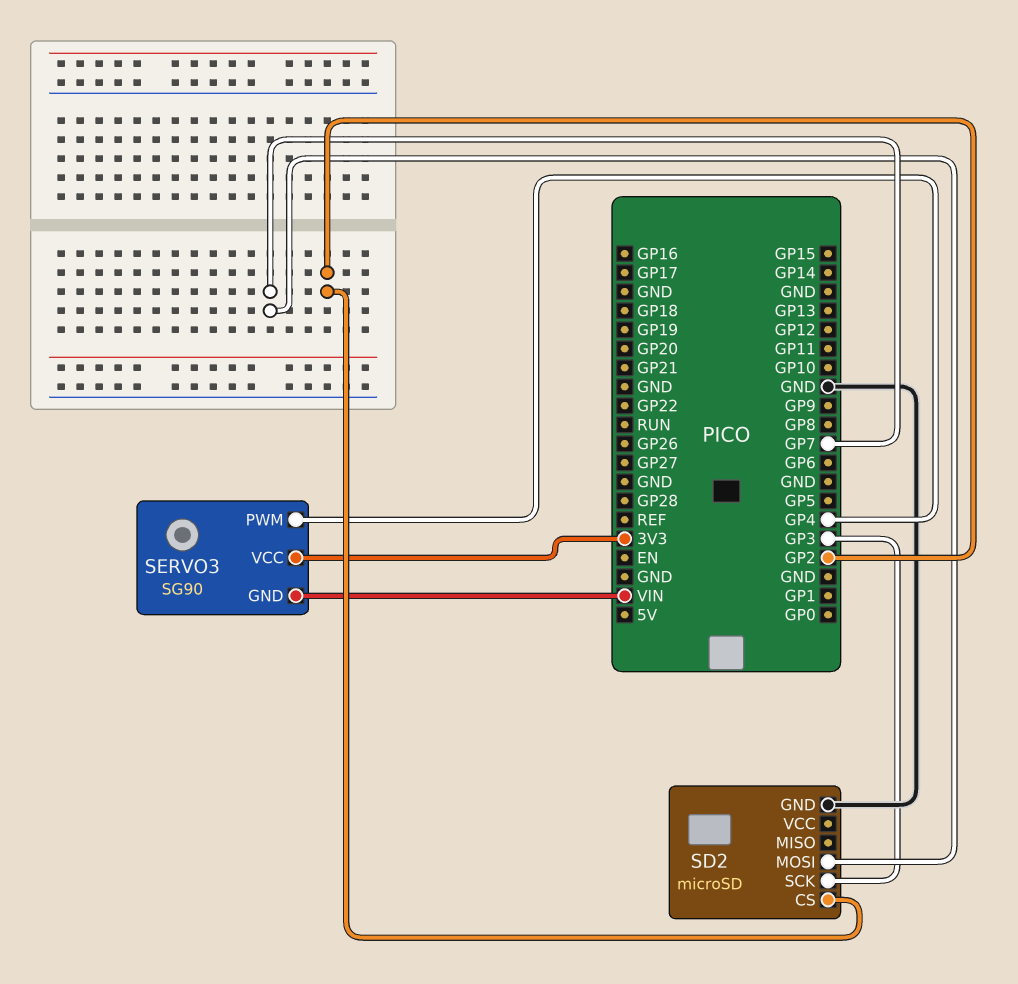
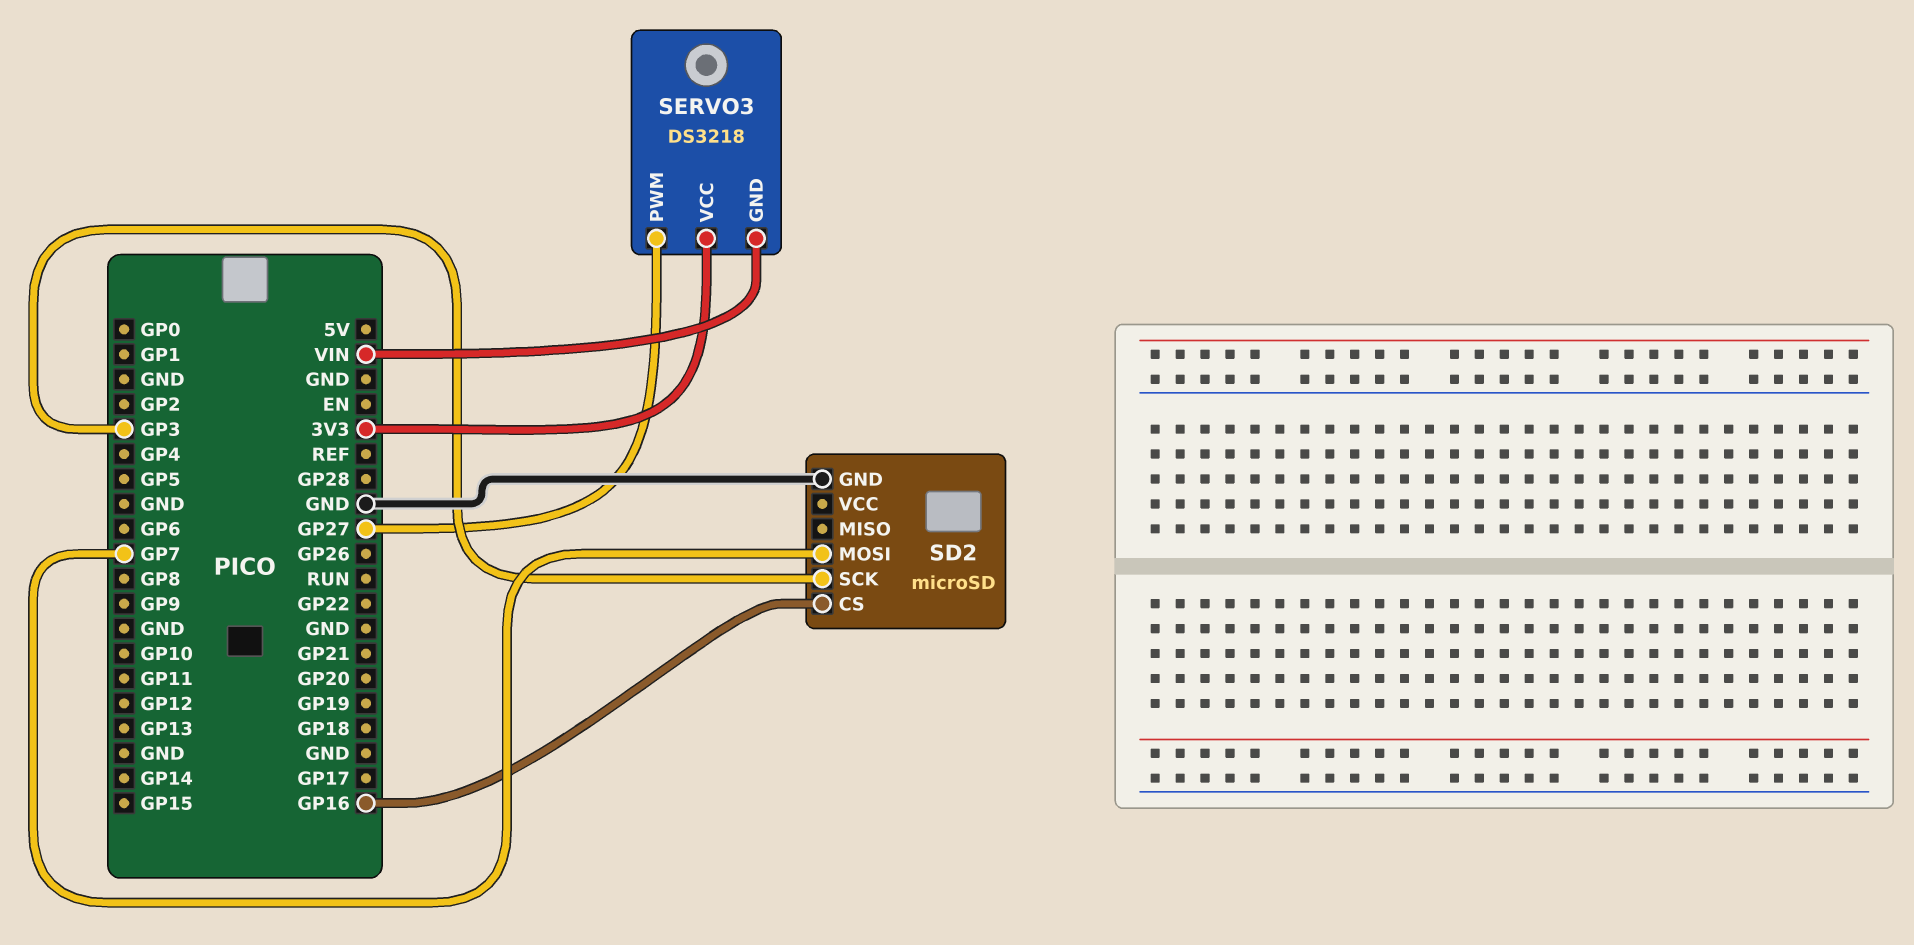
SD2 pin CS: GP2 -> GP16
SERVO3: SG90 -> DS3218
SERVO3 pin PWM: GP4 -> GP27

